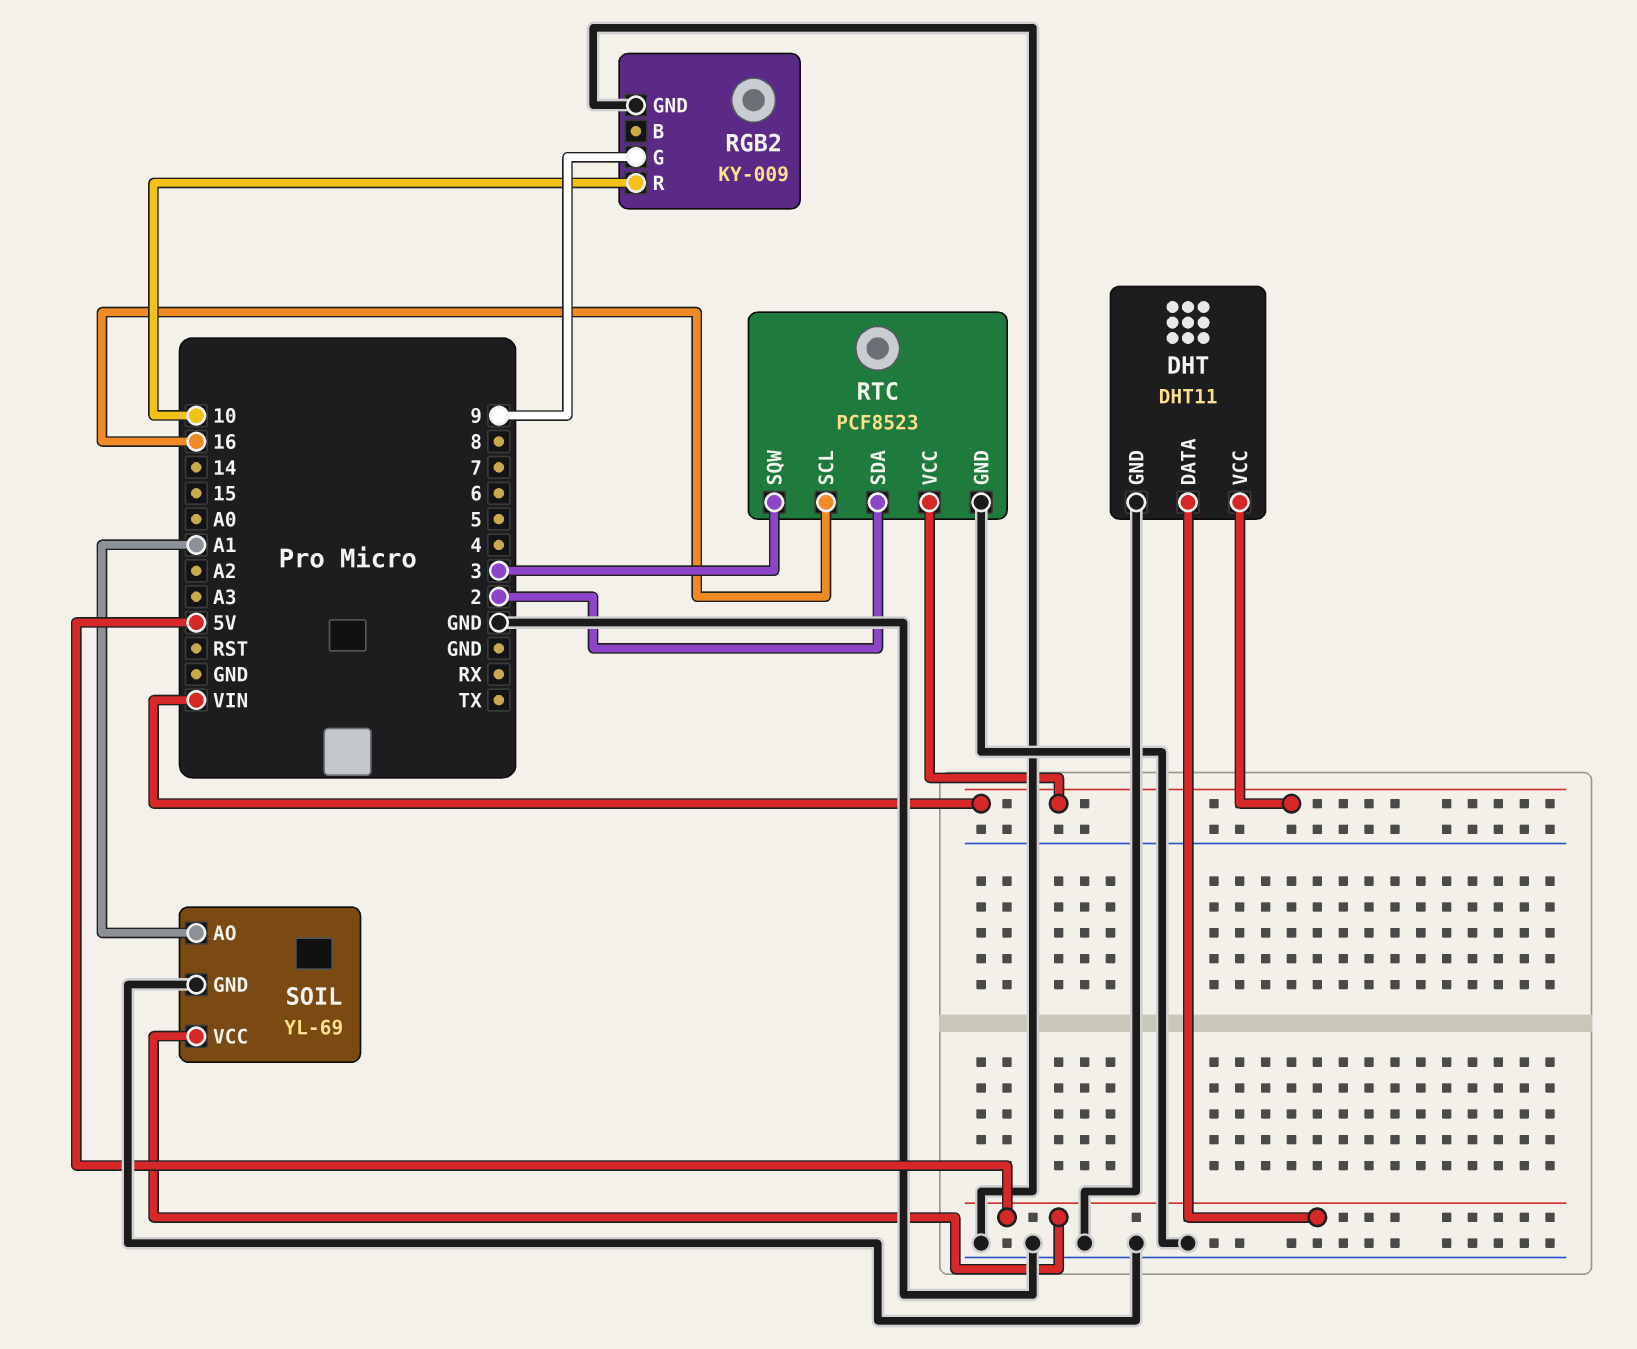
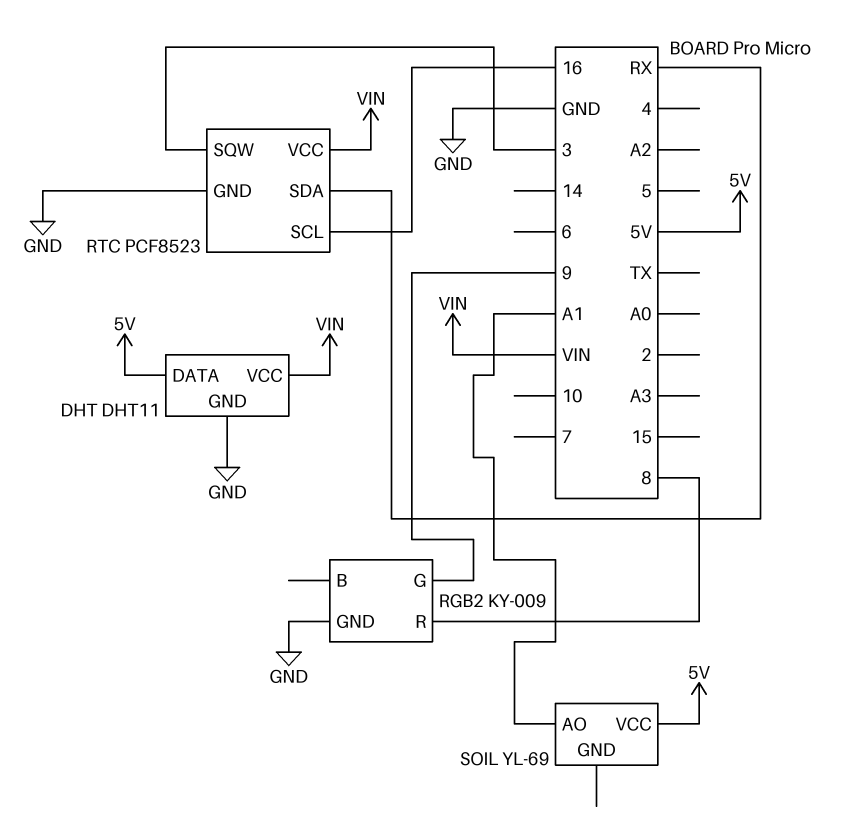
RGB2 pin R: 10 -> 8
RTC pin SDA: 2 -> RX
SOIL pin GND: GND -> none

